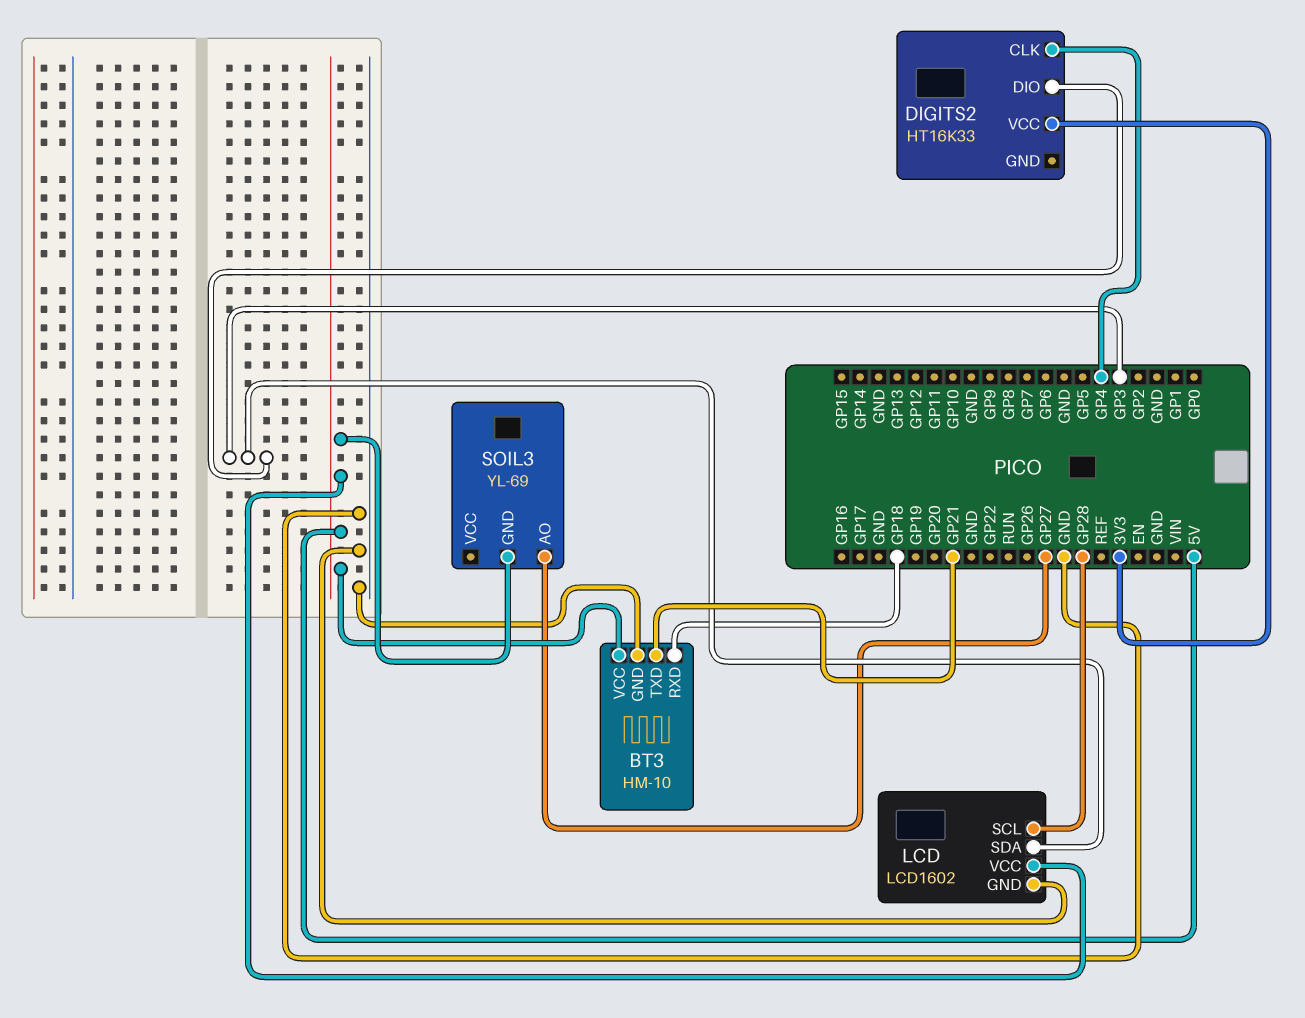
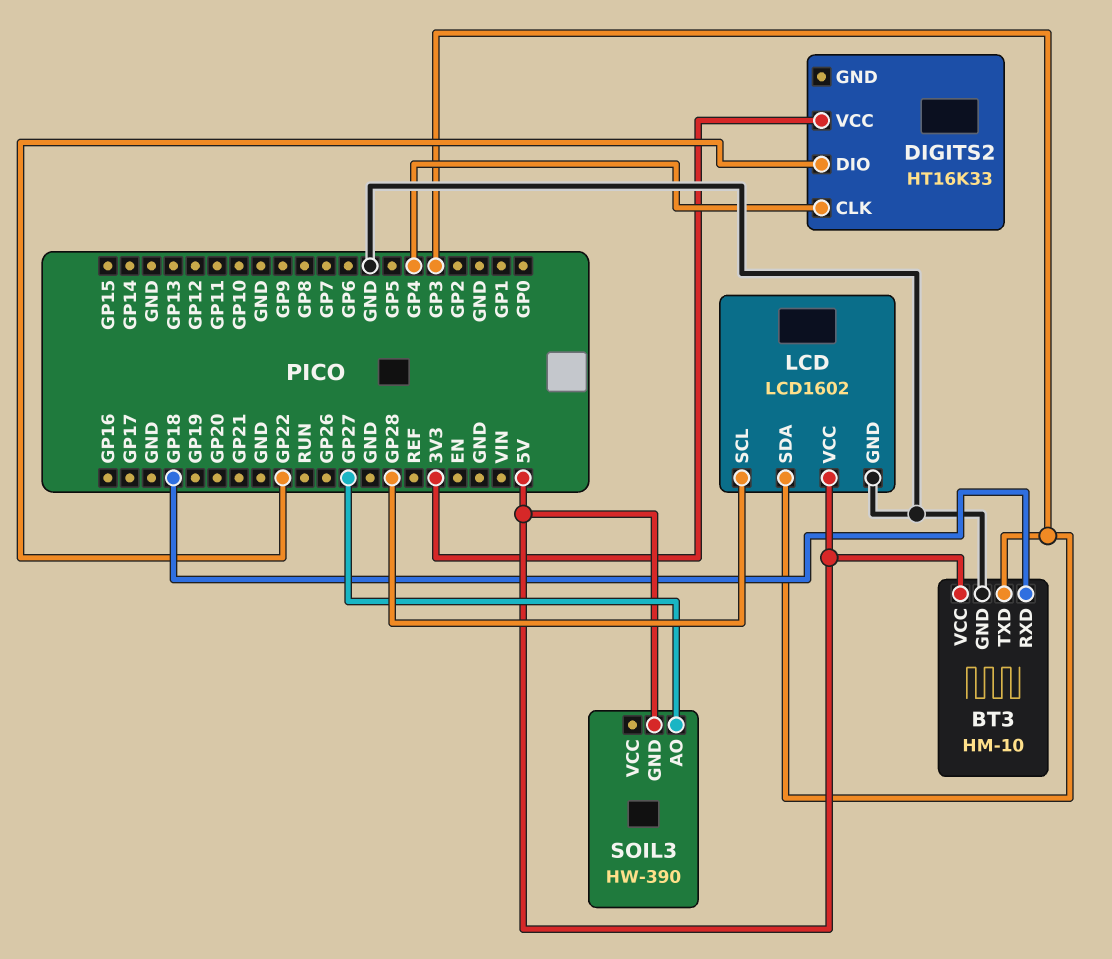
BT3 pin TXD: GP21 -> GP3
DIGITS2 pin DIO: GP3 -> GP22
SOIL3: YL-69 -> HW-390

